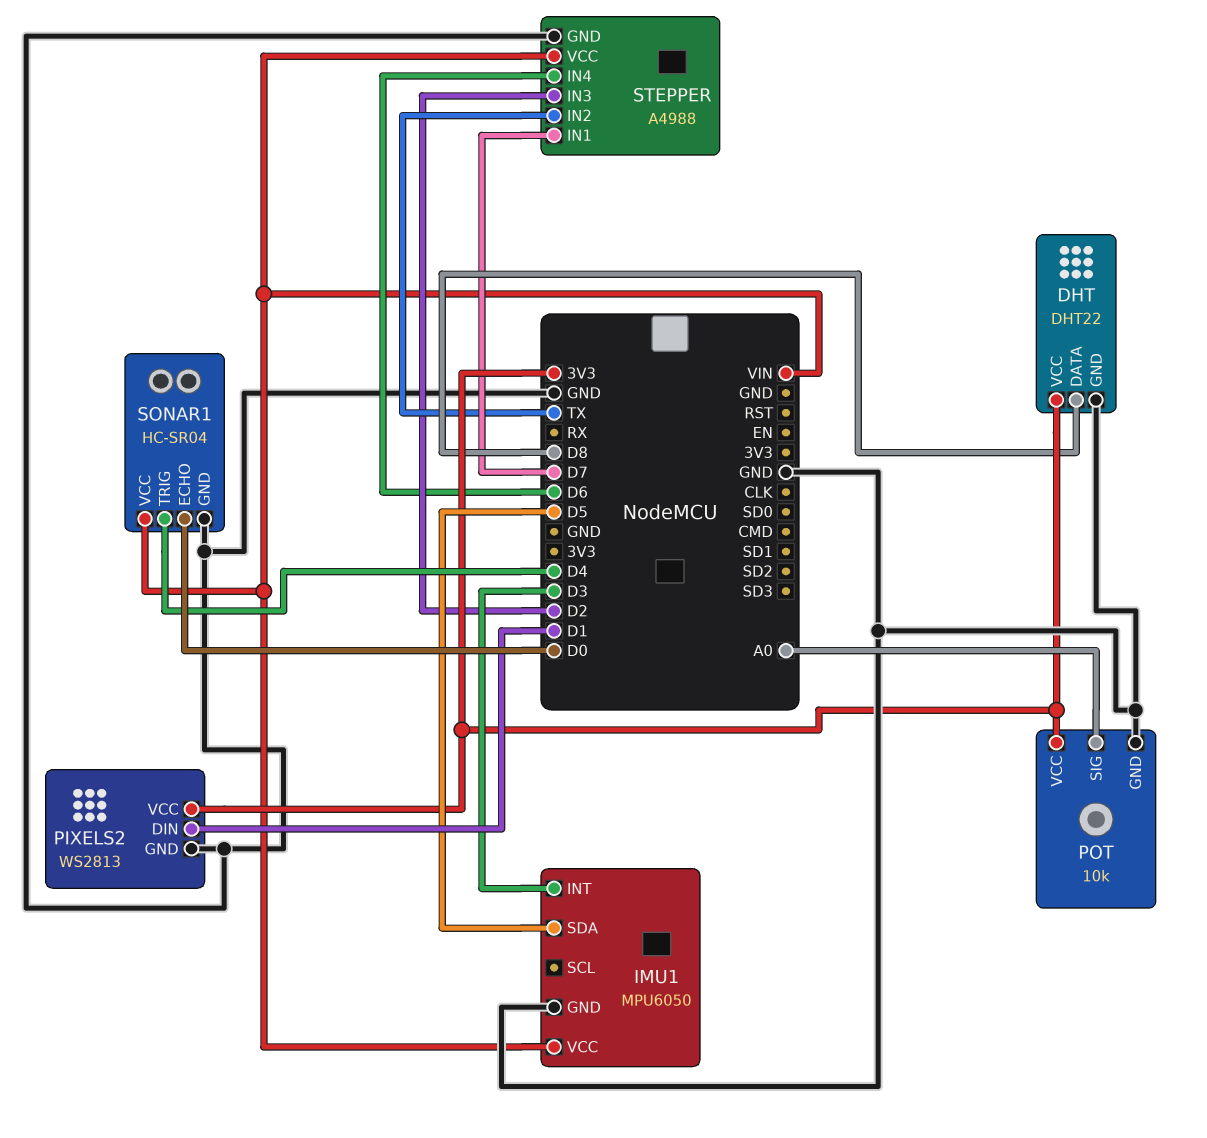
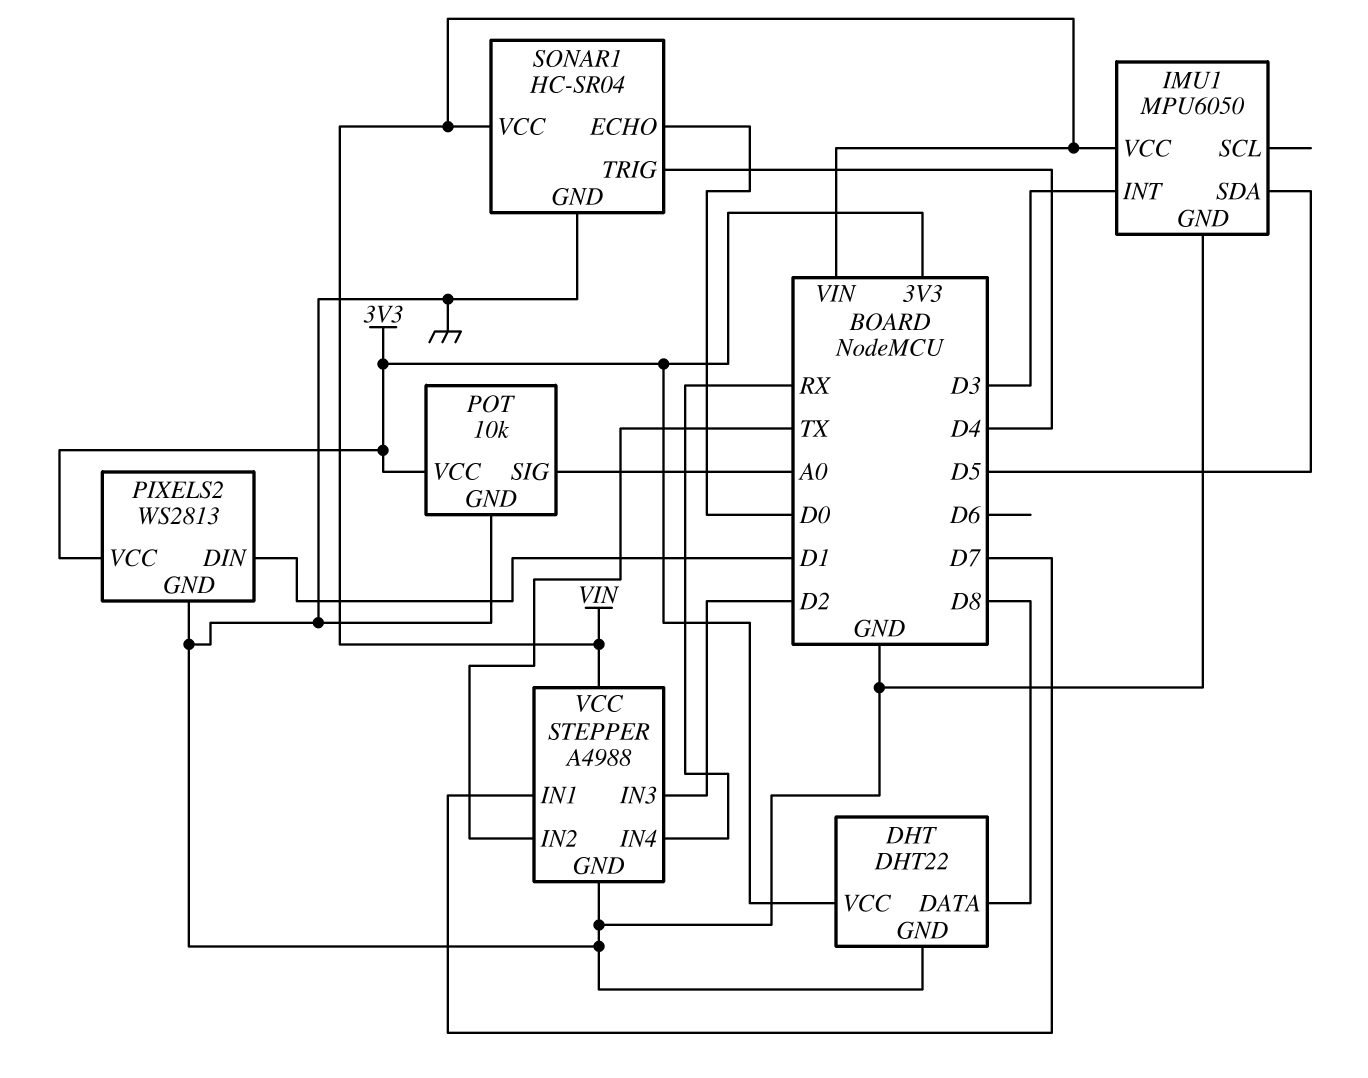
STEPPER pin IN4: D6 -> RX

